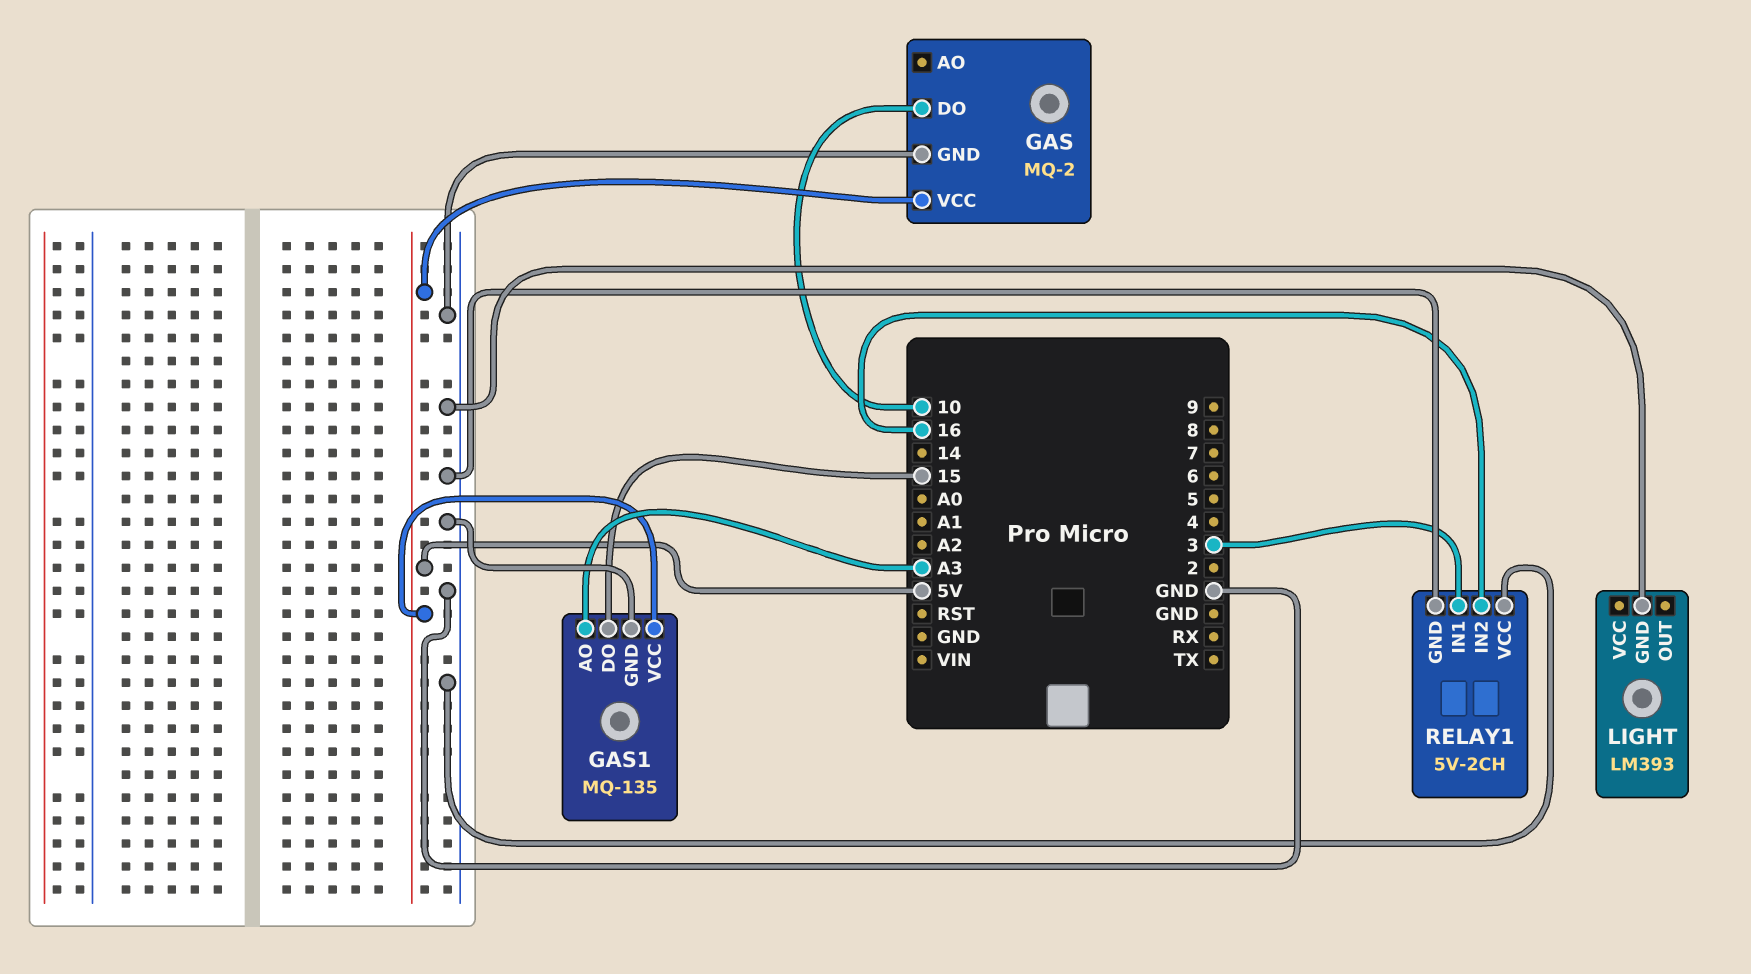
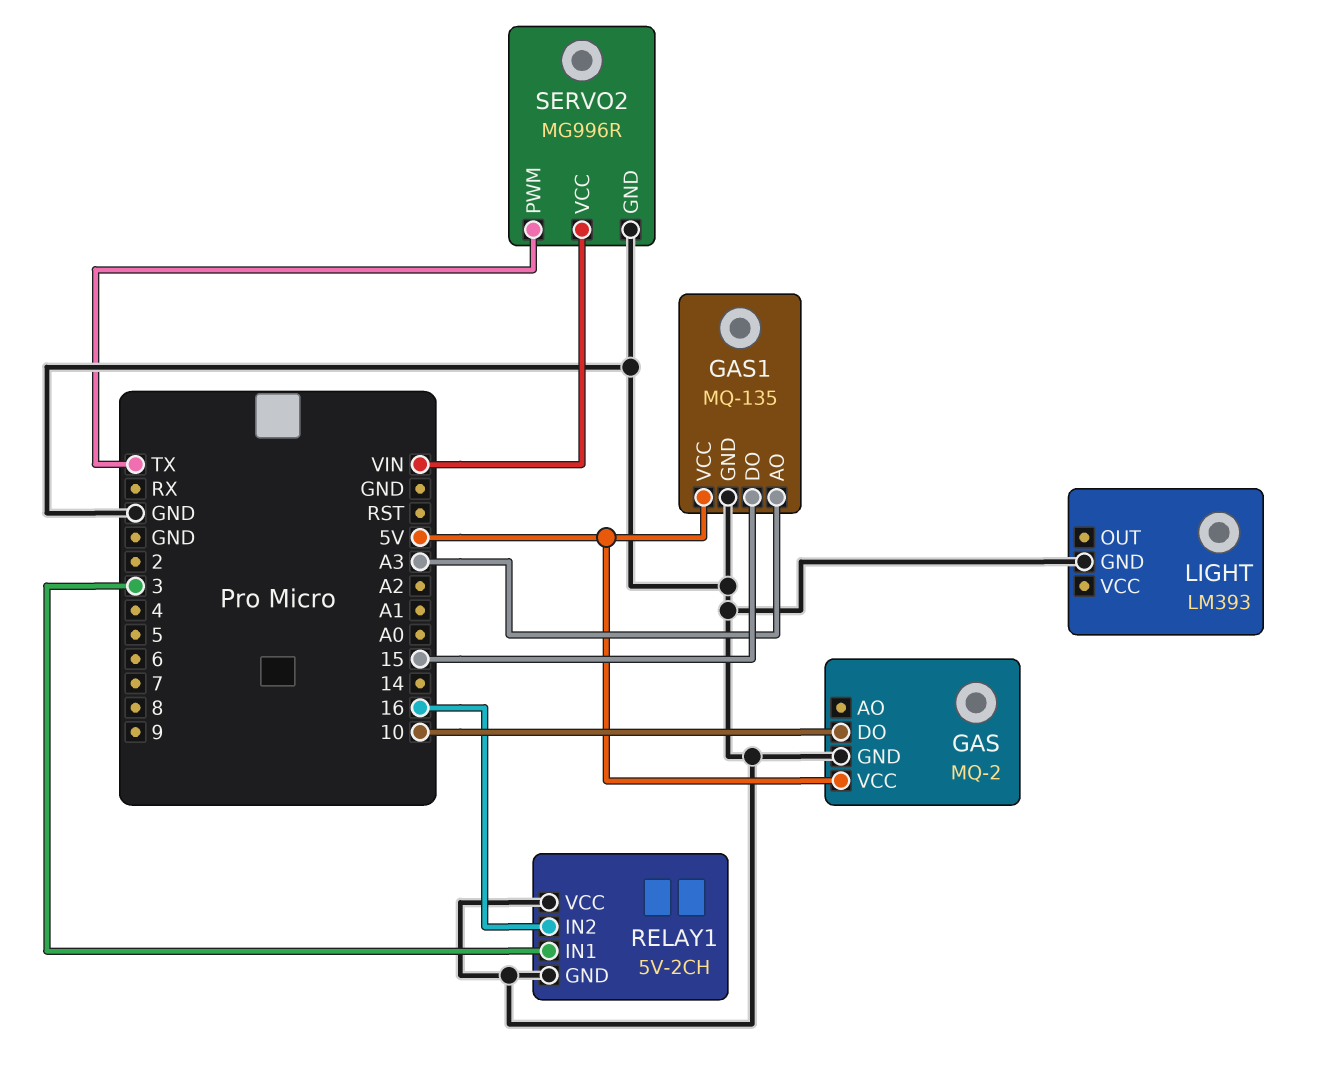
SERVO2: none -> MG996R
SERVO2 pin GND: none -> GND
SERVO2 pin PWM: none -> TX
SERVO2 pin VCC: none -> VIN

